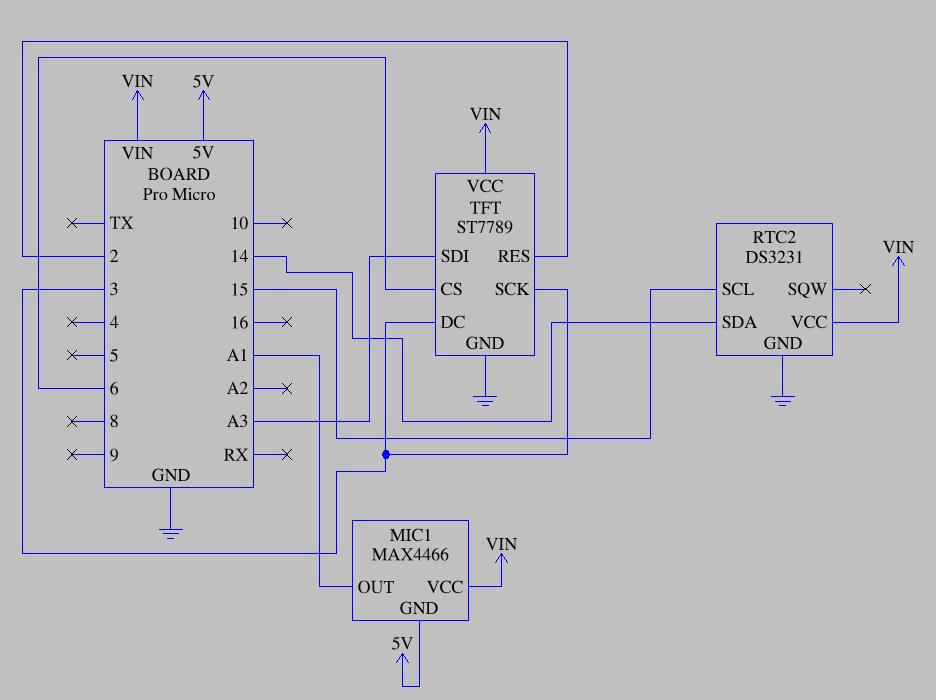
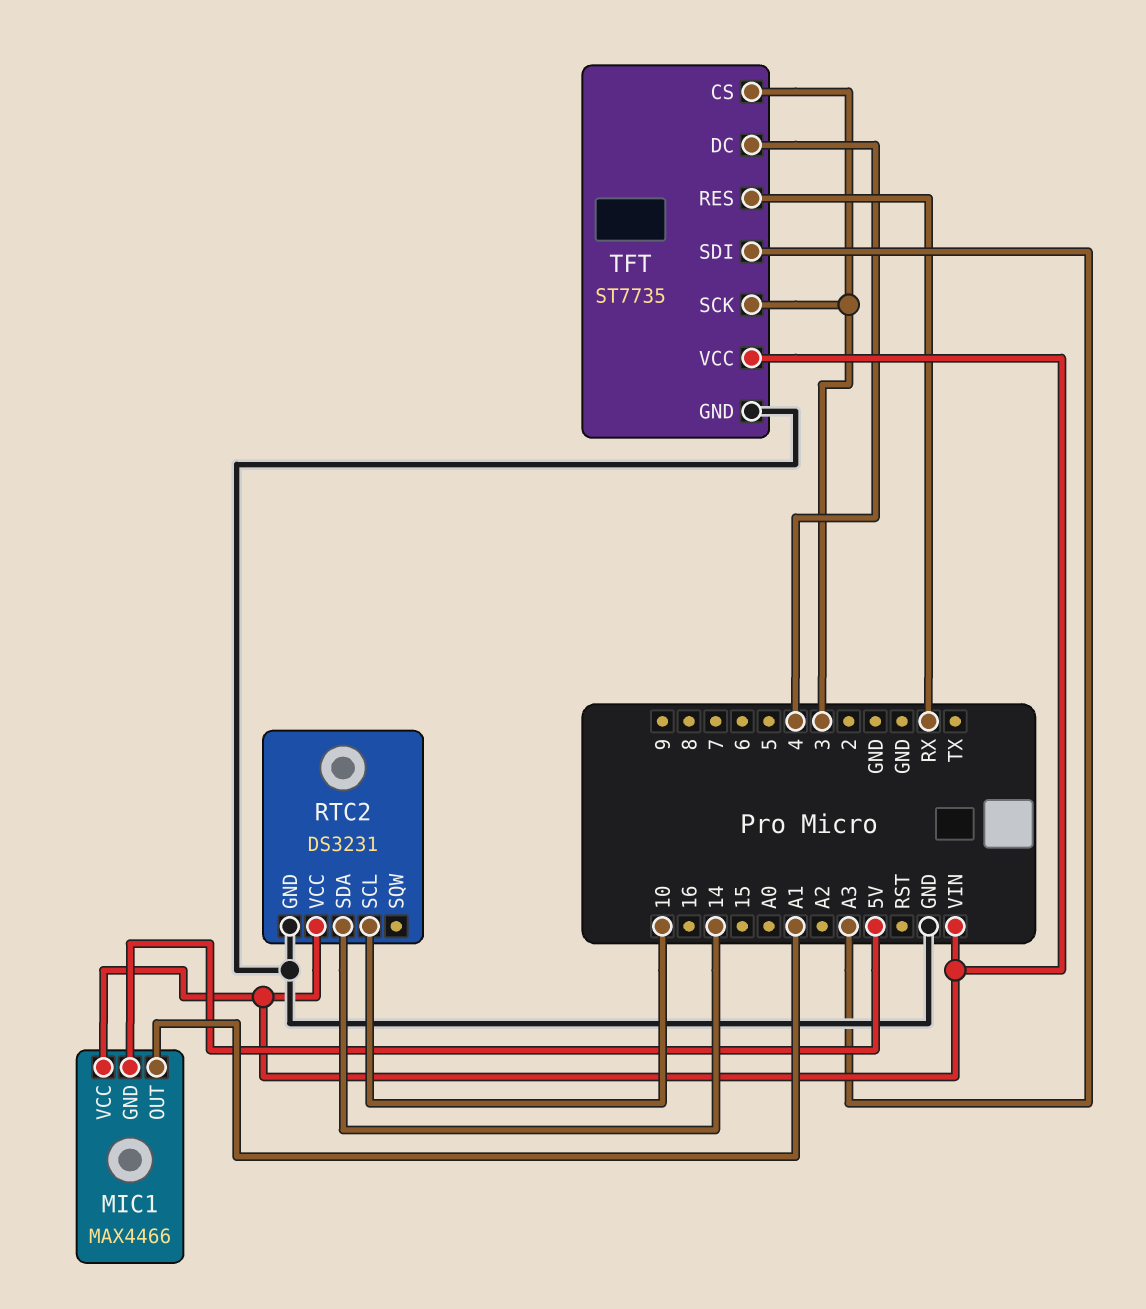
RTC2 pin SCL: 15 -> 10
TFT: ST7789 -> ST7735
TFT pin CS: 6 -> 3
TFT pin DC: 3 -> 4
TFT pin RES: 2 -> RX

